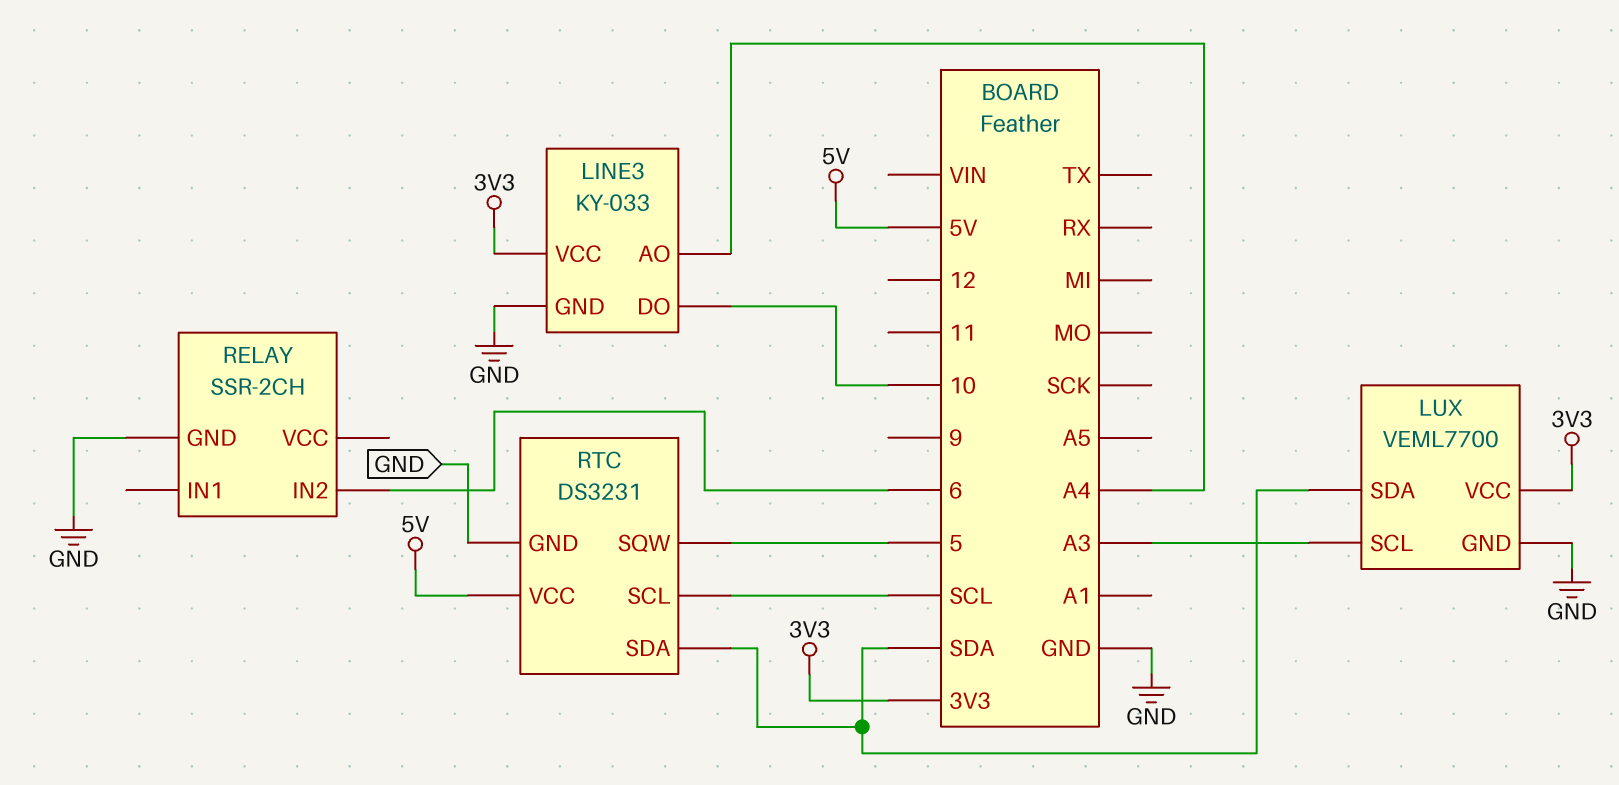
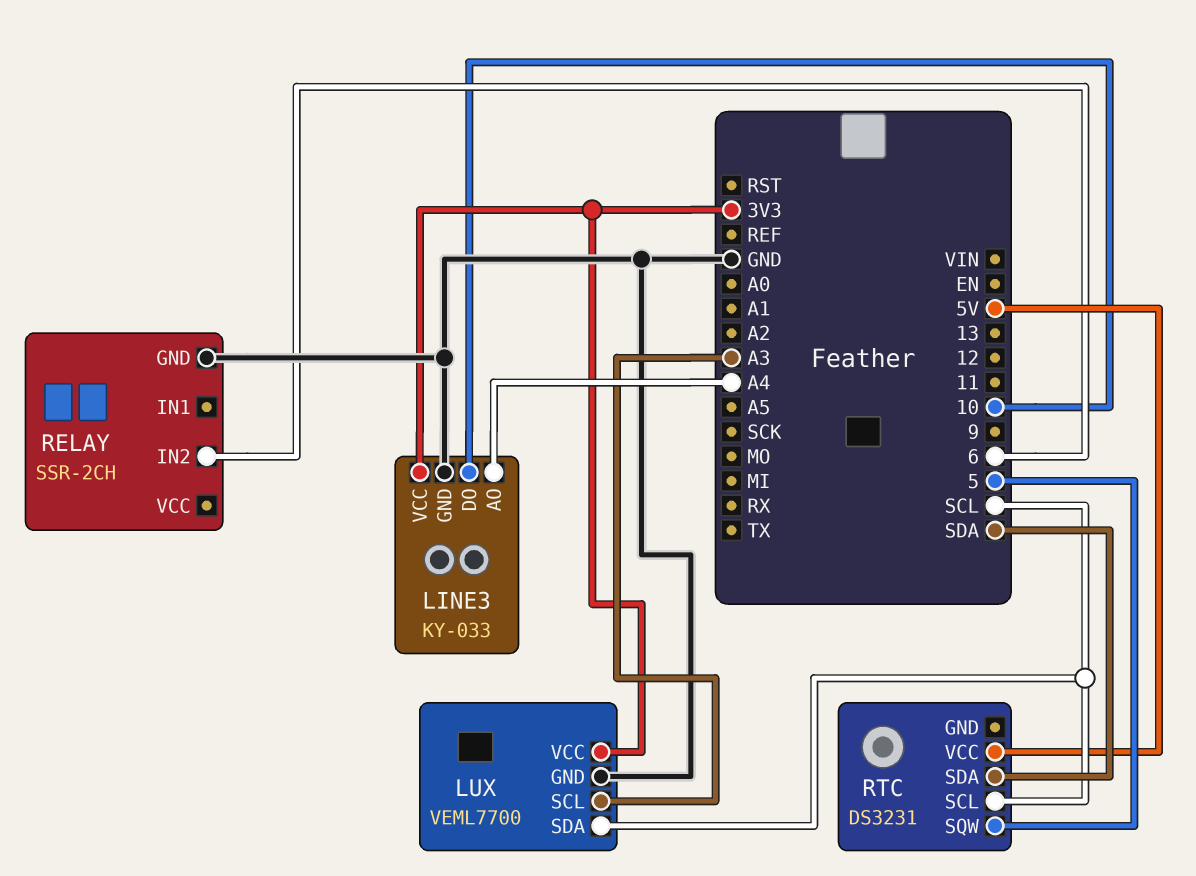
LUX pin SDA: SDA -> SCL
RTC pin GND: GND -> none

